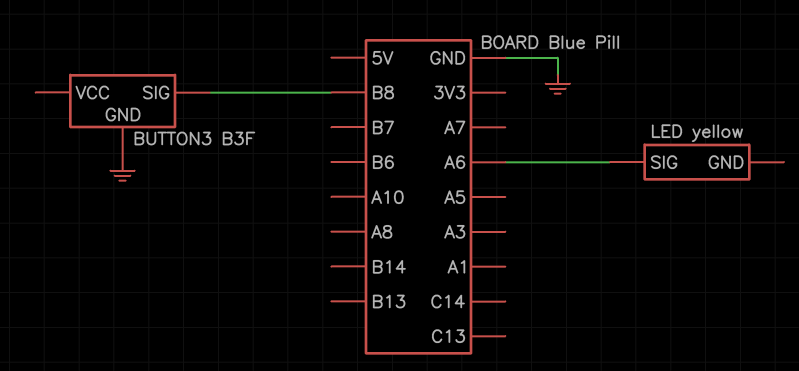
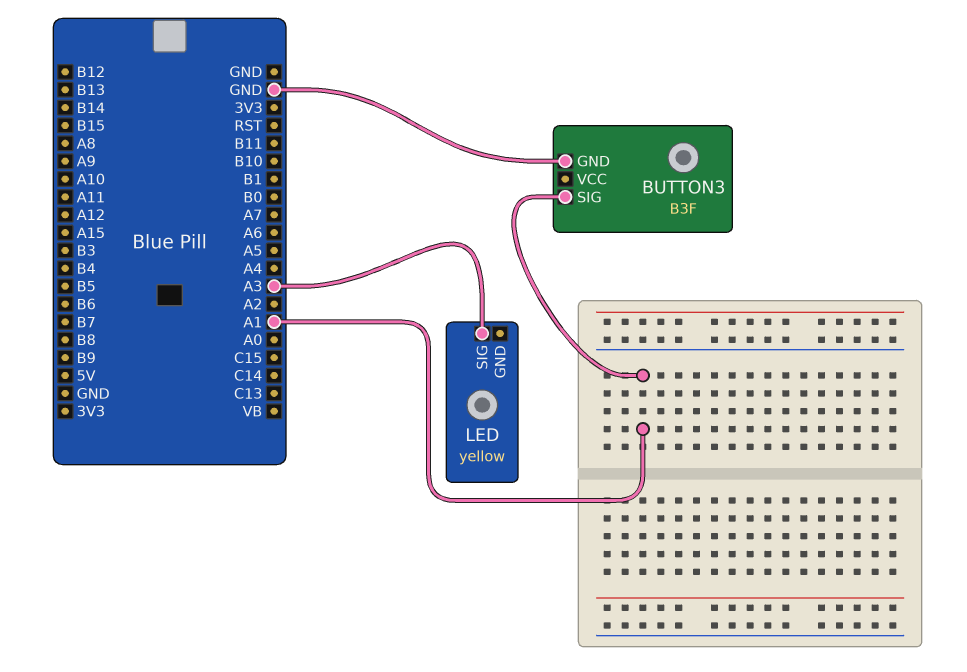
BUTTON3 pin SIG: B8 -> A1
LED pin SIG: A6 -> A3

